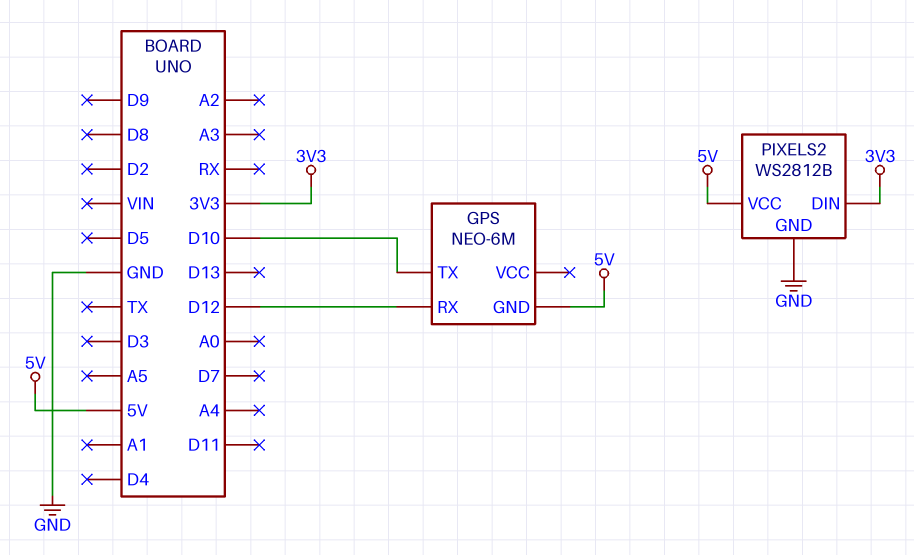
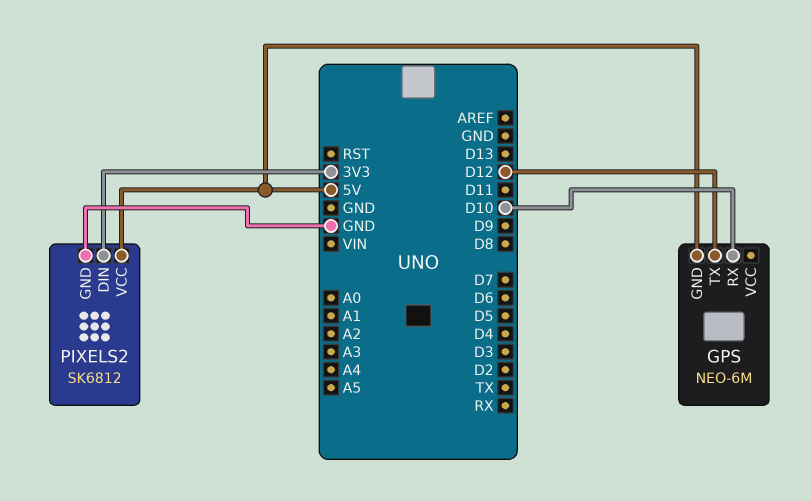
GPS pin RX: D12 -> D10
GPS pin TX: D10 -> D12
PIXELS2: WS2812B -> SK6812

